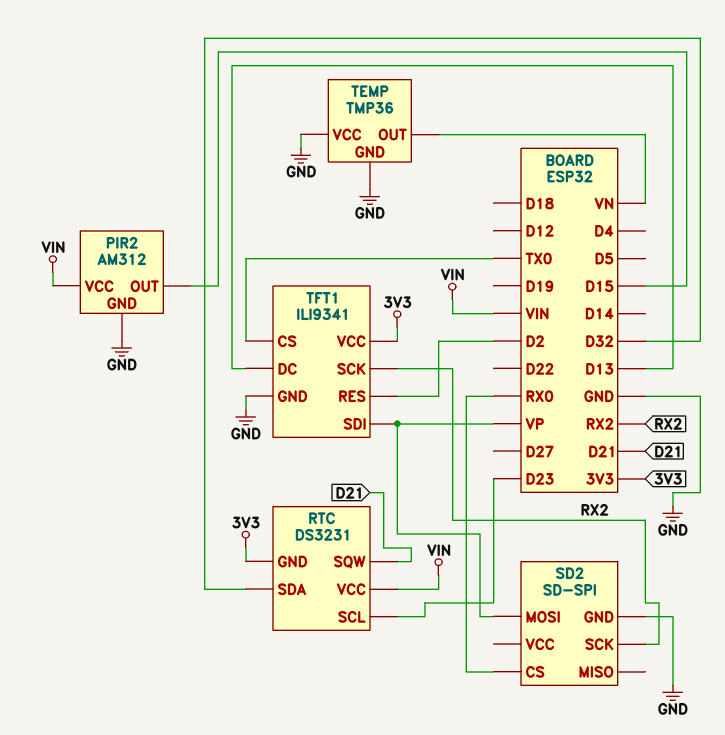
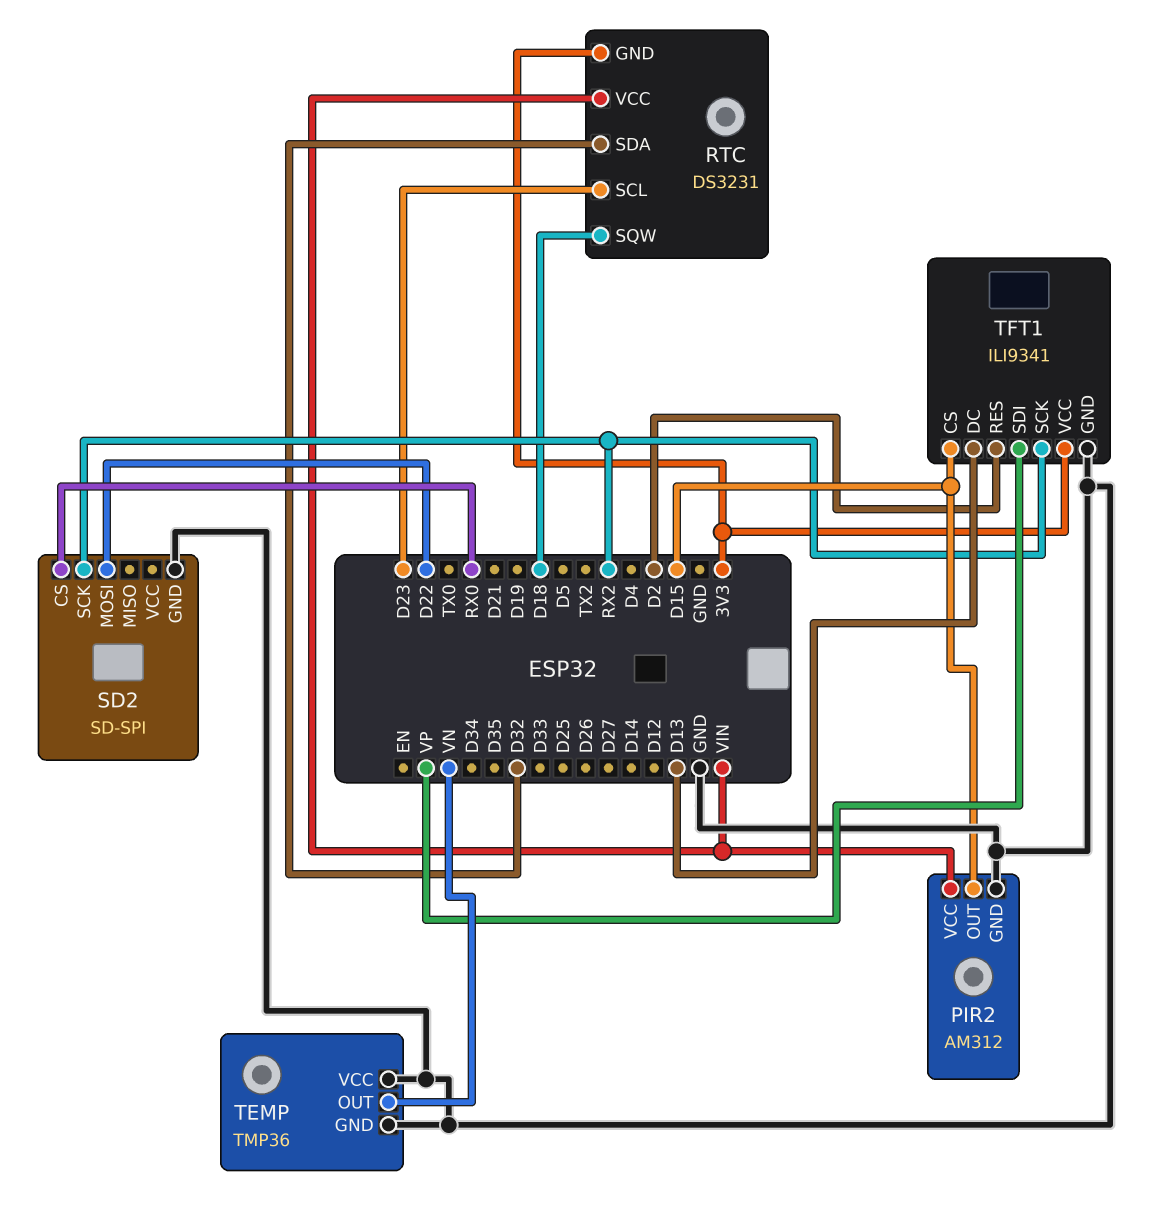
RTC pin SQW: D21 -> D18
SD2 pin MOSI: VP -> D22
TFT1 pin CS: TX0 -> D15

